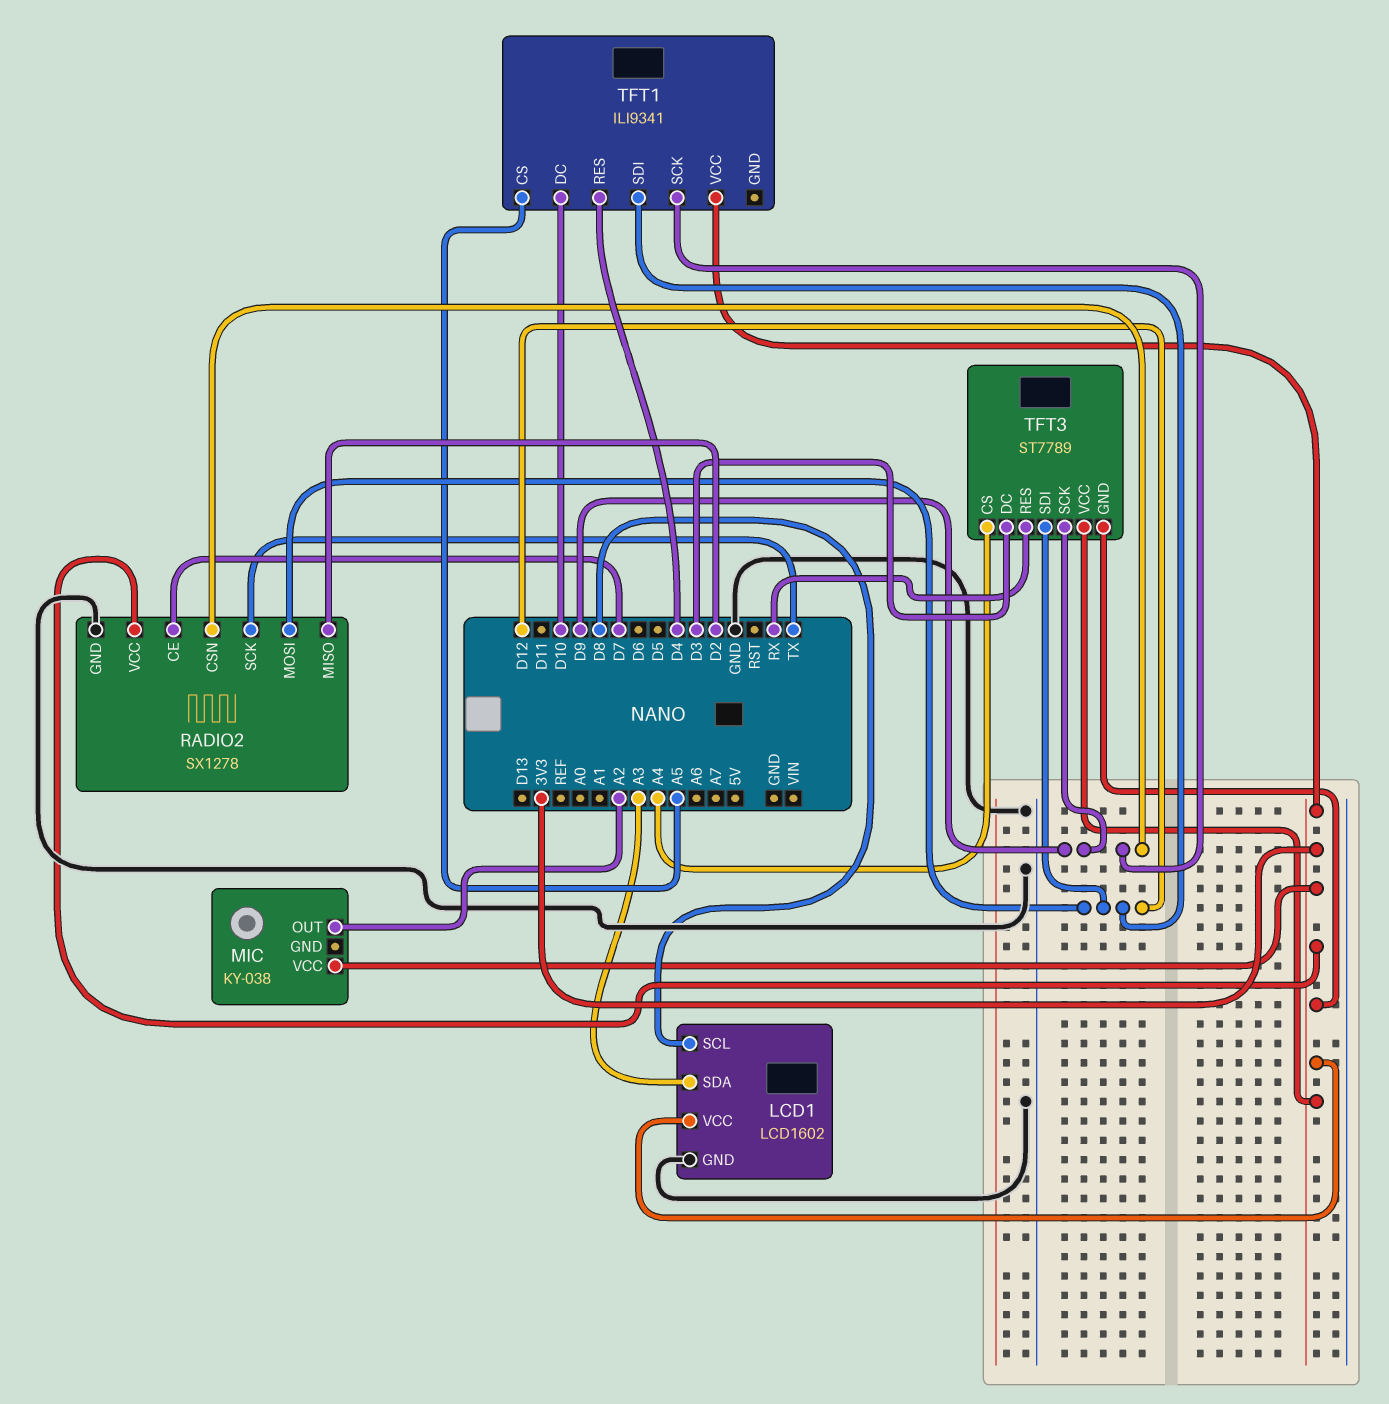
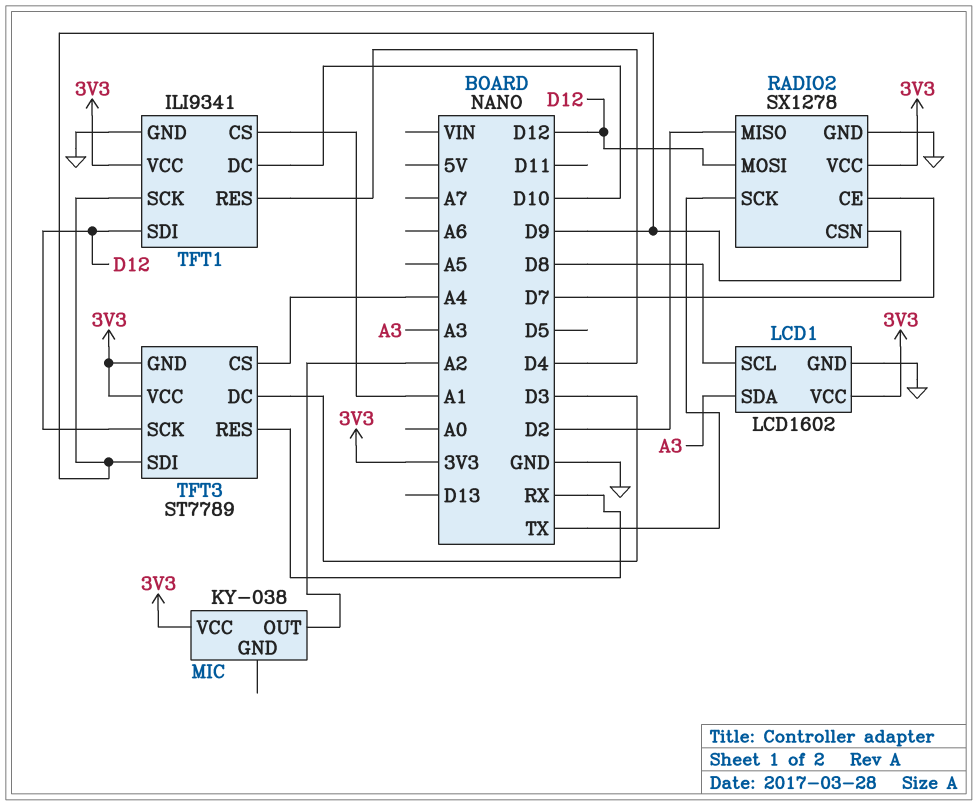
TFT1 pin CS: A5 -> A1
TFT1 pin GND: none -> GND
TFT3 pin SCK: D9 -> D12
TFT3 pin SDI: D12 -> D9

